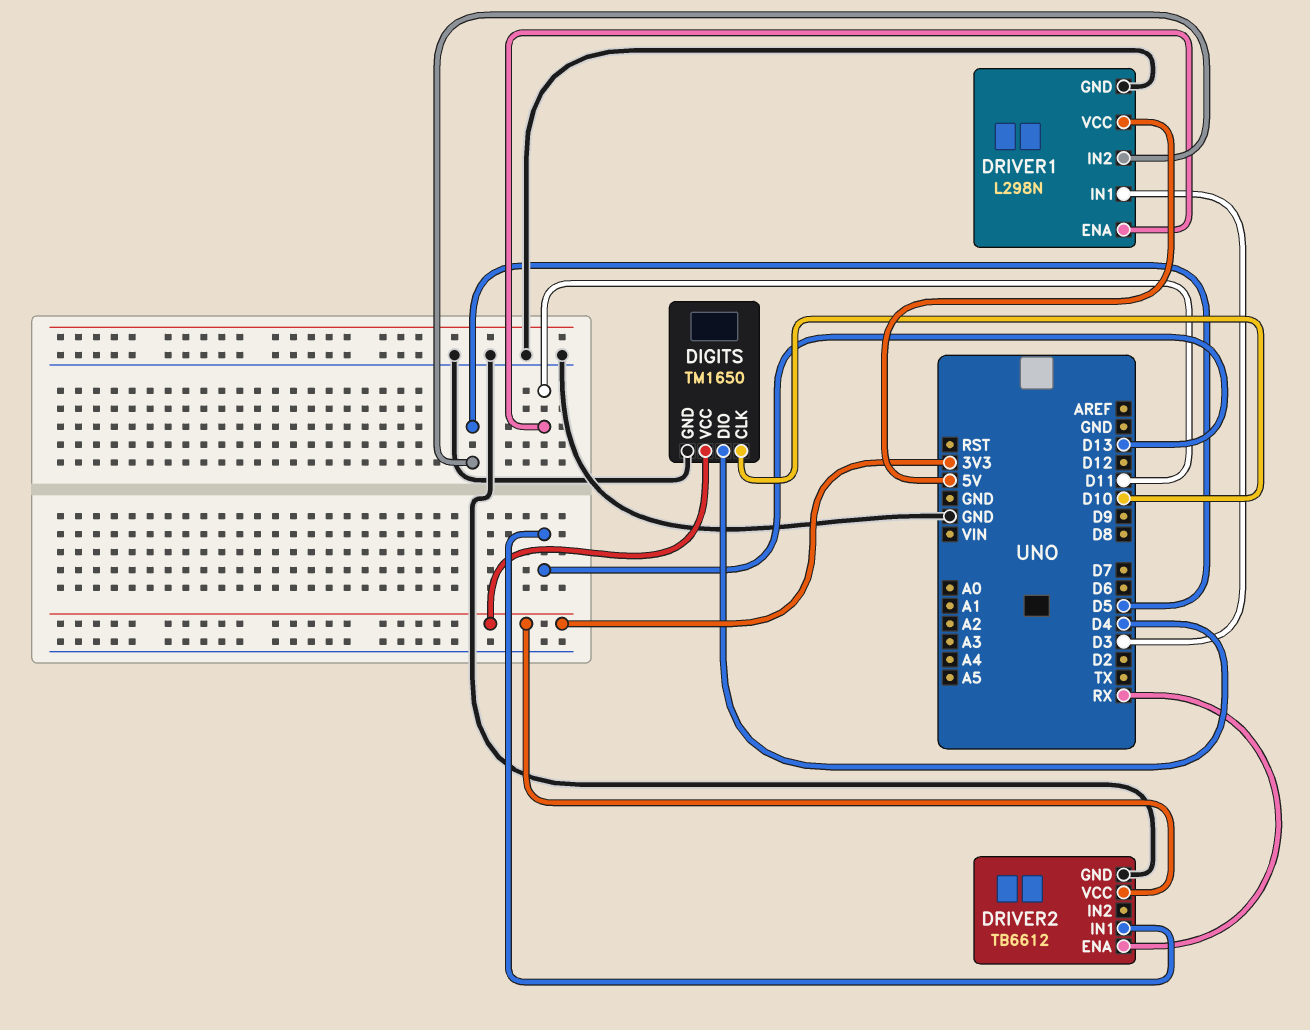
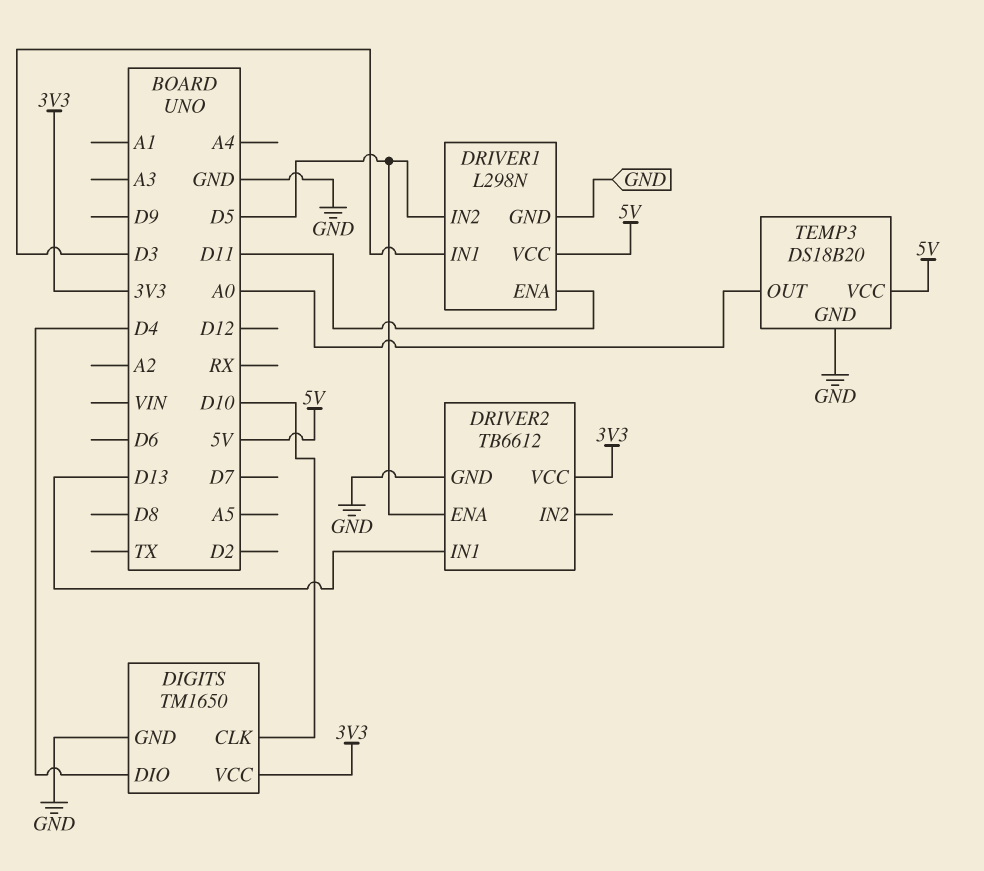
DRIVER2 pin ENA: RX -> D5
TEMP3: none -> DS18B20
TEMP3 pin GND: none -> GND
TEMP3 pin OUT: none -> A0
TEMP3 pin VCC: none -> 5V

